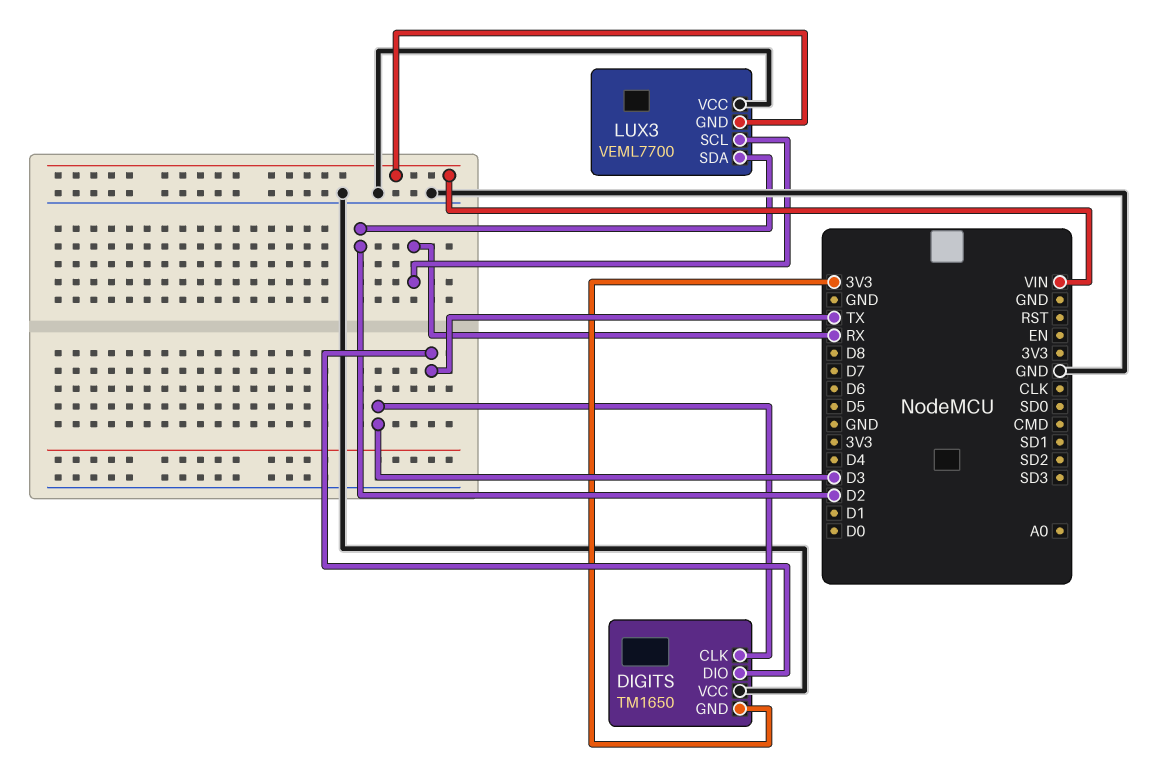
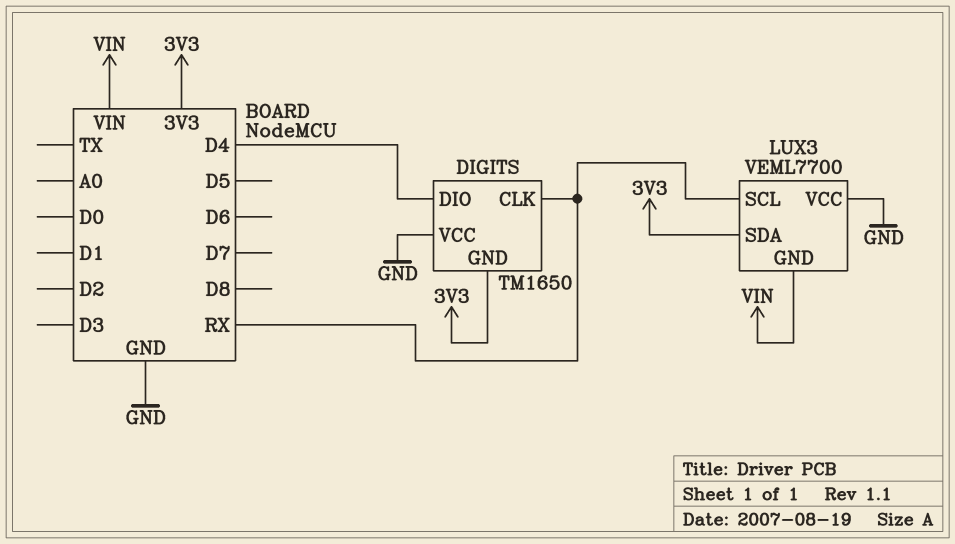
DIGITS pin CLK: D3 -> RX
DIGITS pin DIO: TX -> D4
LUX3 pin SDA: D2 -> 3V3

